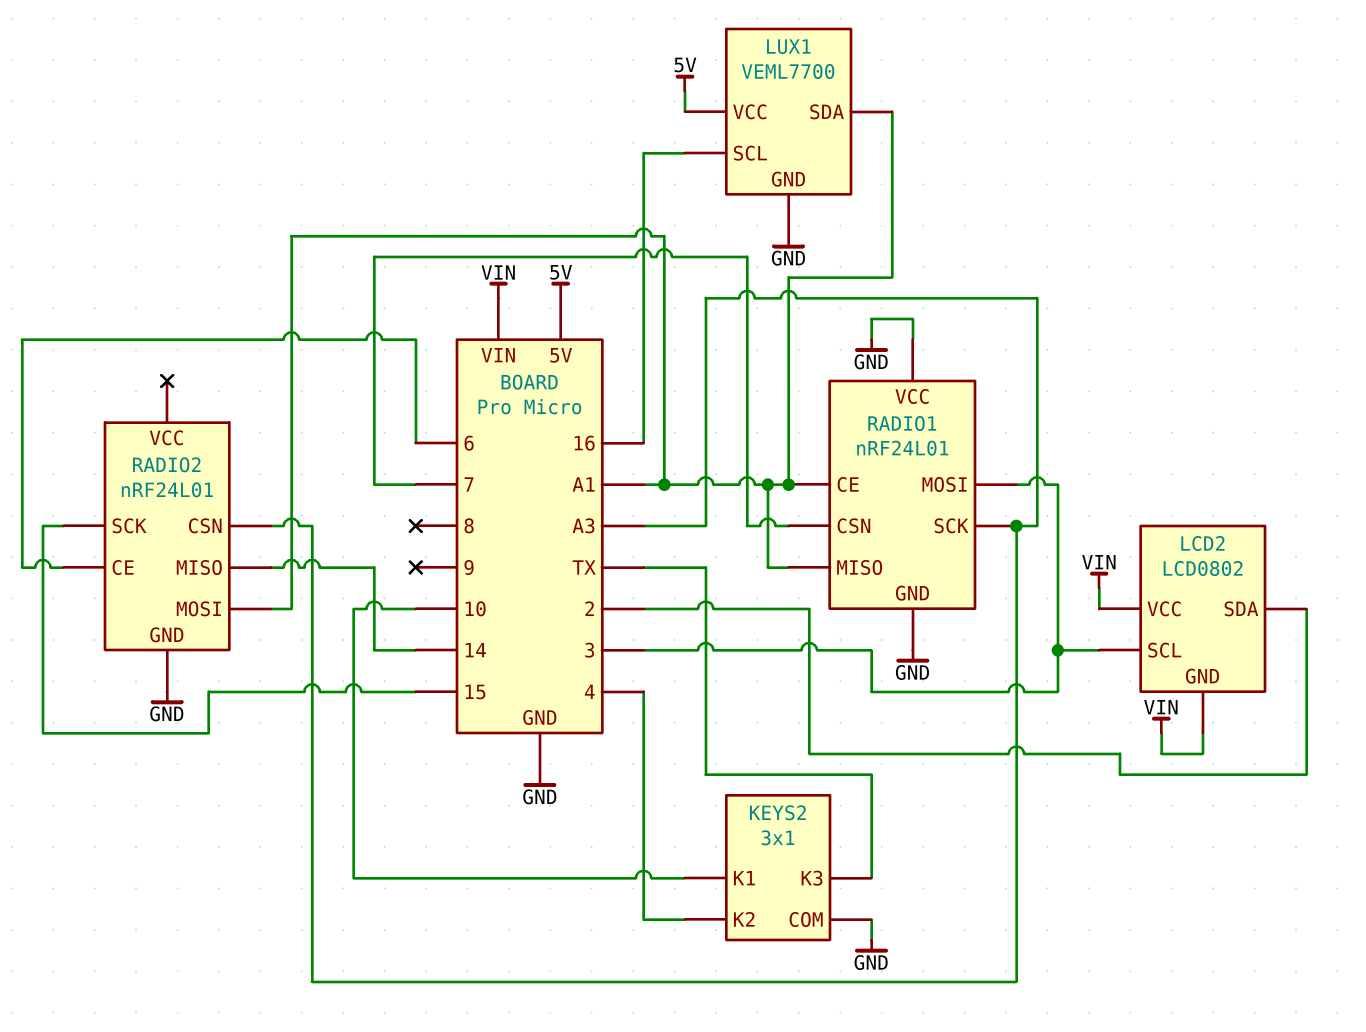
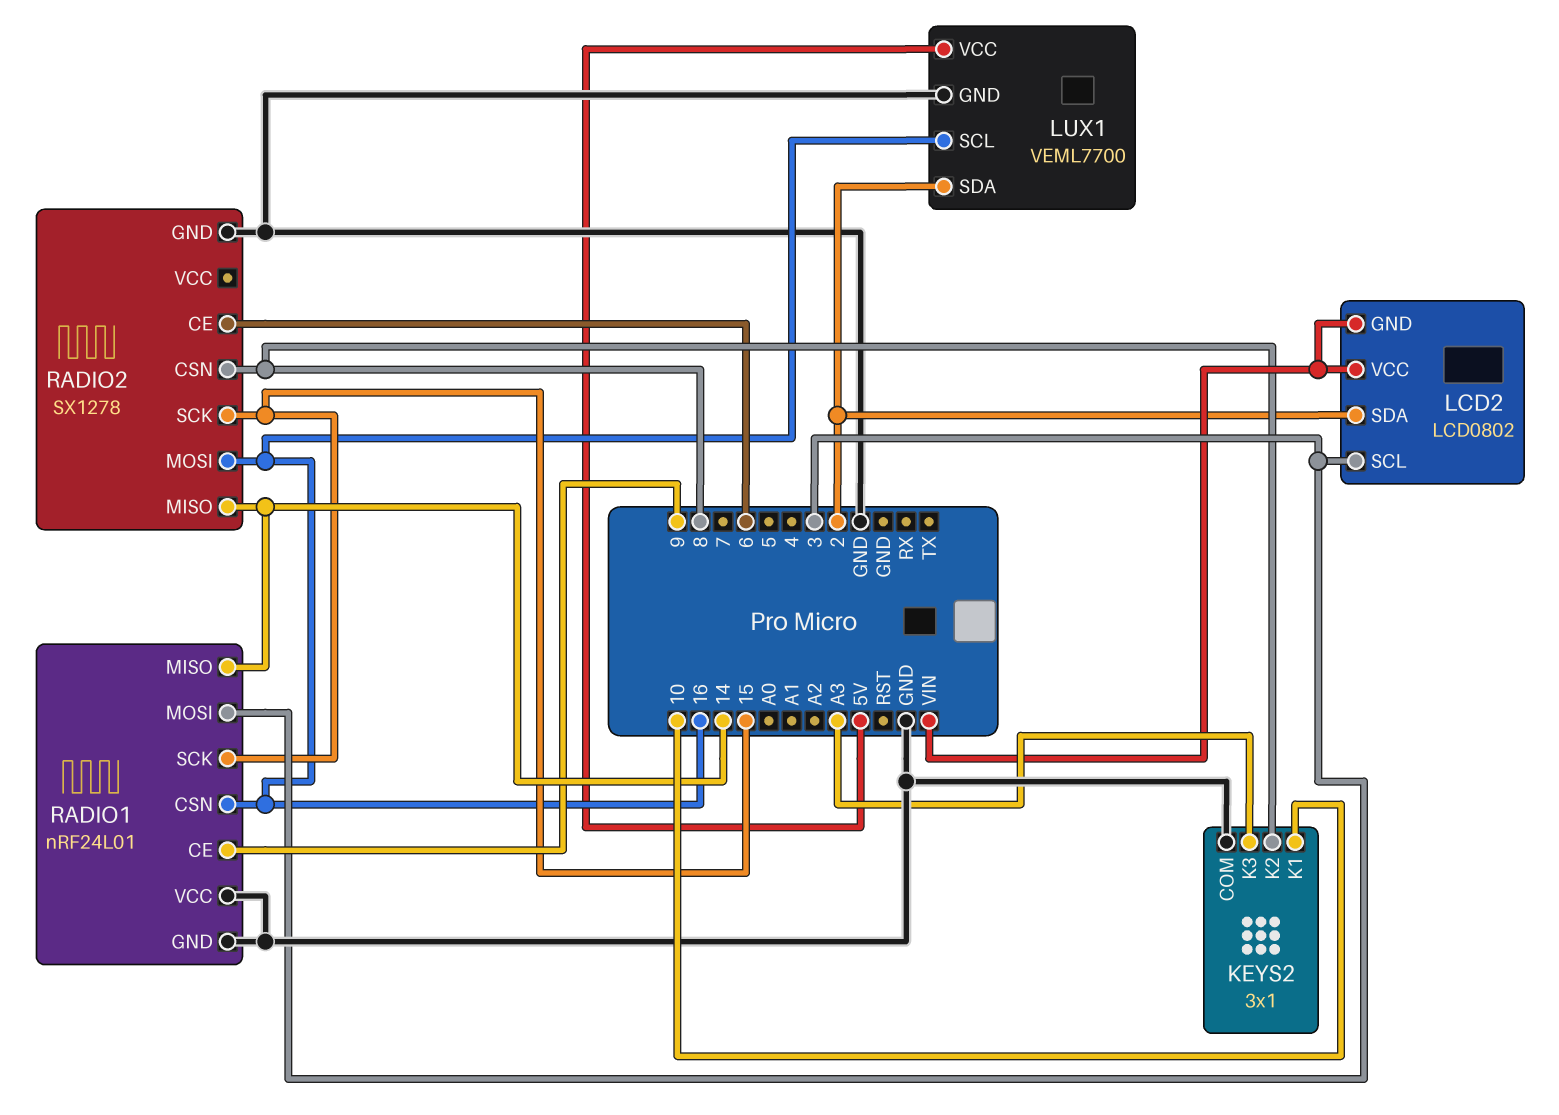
KEYS2 pin K2: 4 -> 8
KEYS2 pin K3: TX -> A3
LUX1 pin SDA: A1 -> 2
RADIO1 pin CE: A1 -> 9
RADIO1 pin CSN: 7 -> 16
RADIO1 pin MISO: A1 -> 14
RADIO1 pin SCK: A3 -> 15
RADIO2: nRF24L01 -> SX1278
RADIO2 pin CSN: A3 -> 8
RADIO2 pin MOSI: A1 -> 16

